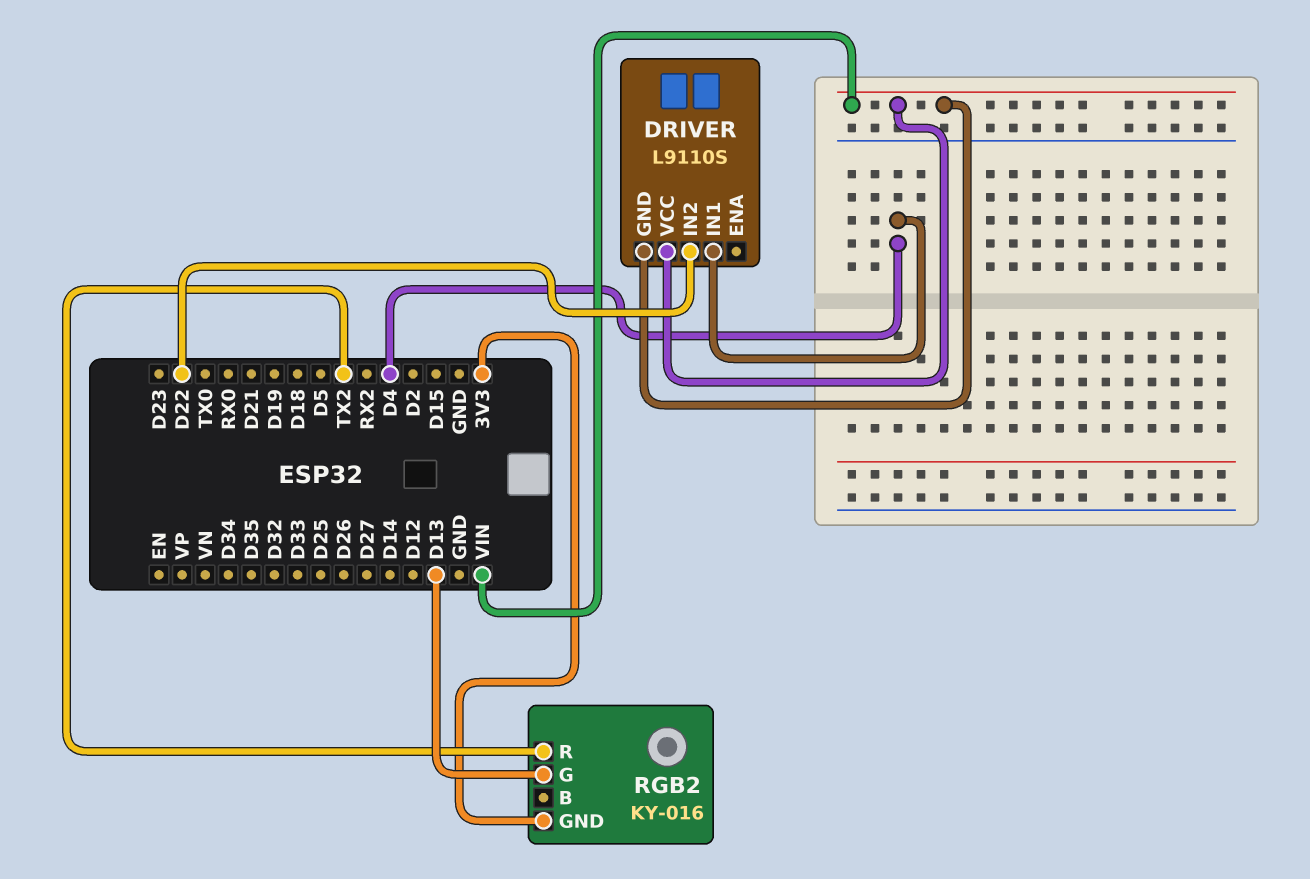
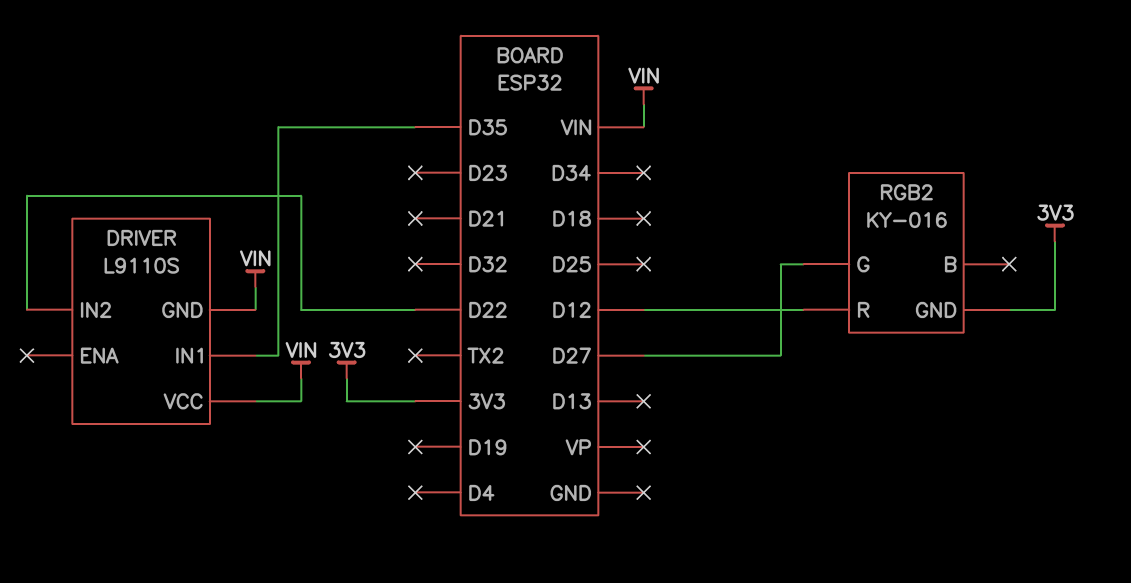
DRIVER pin IN1: D4 -> D35
RGB2 pin G: D13 -> D27
RGB2 pin R: TX2 -> D12

